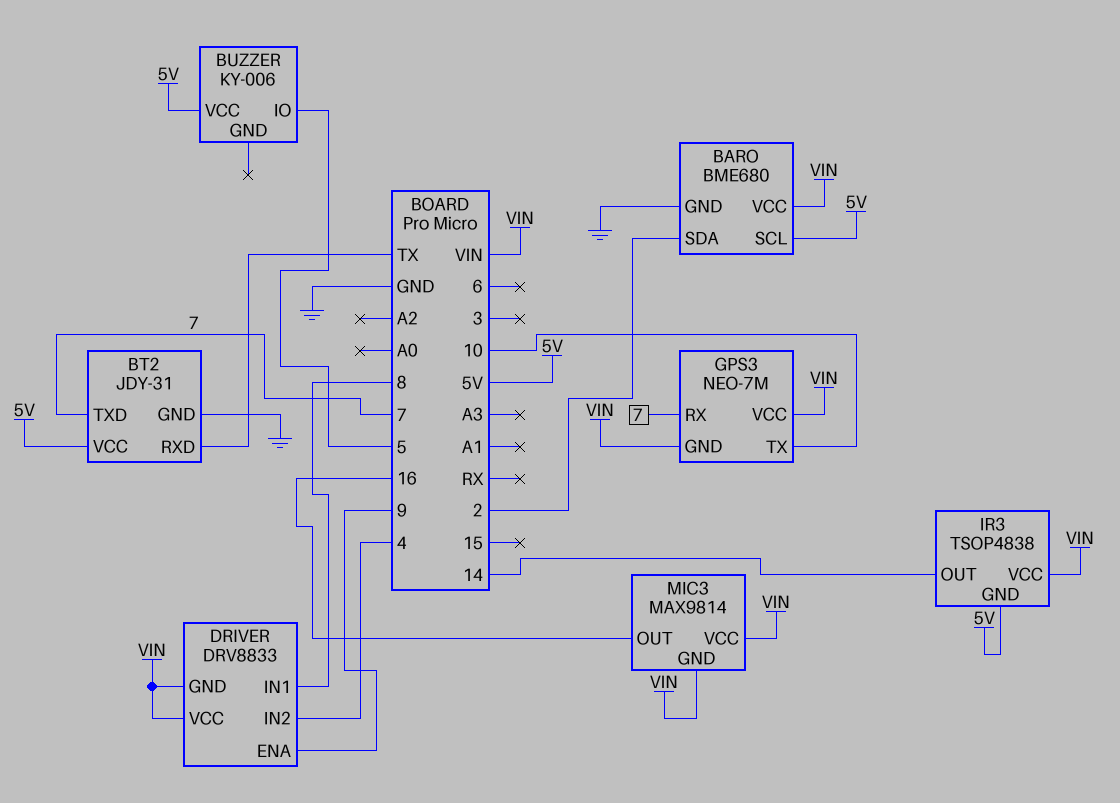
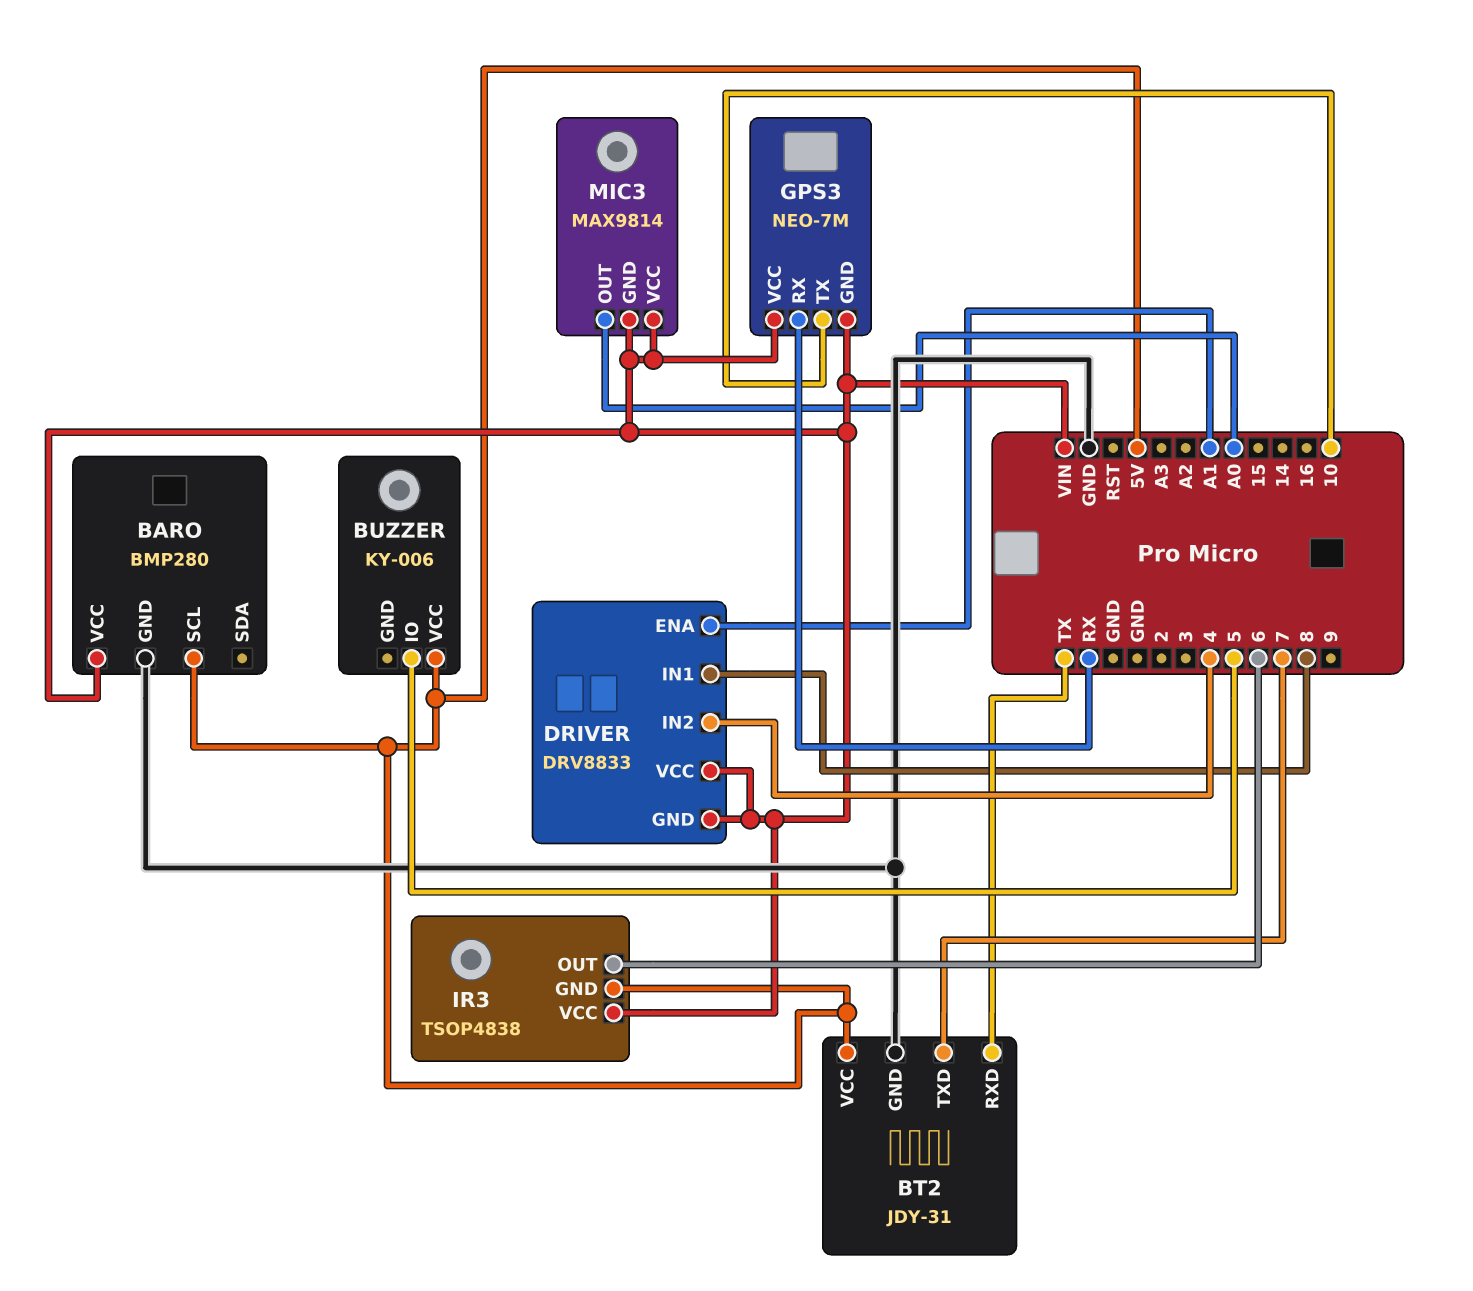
BARO: BME680 -> BMP280
BARO pin SDA: 2 -> none
DRIVER pin ENA: 9 -> A1
GPS3 pin RX: 7 -> RX
IR3 pin OUT: 14 -> 6
MIC3 pin OUT: 16 -> A0

